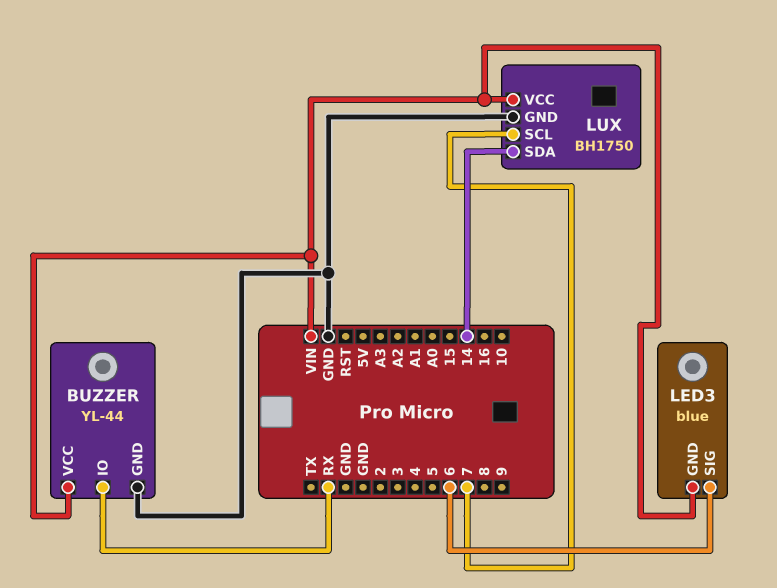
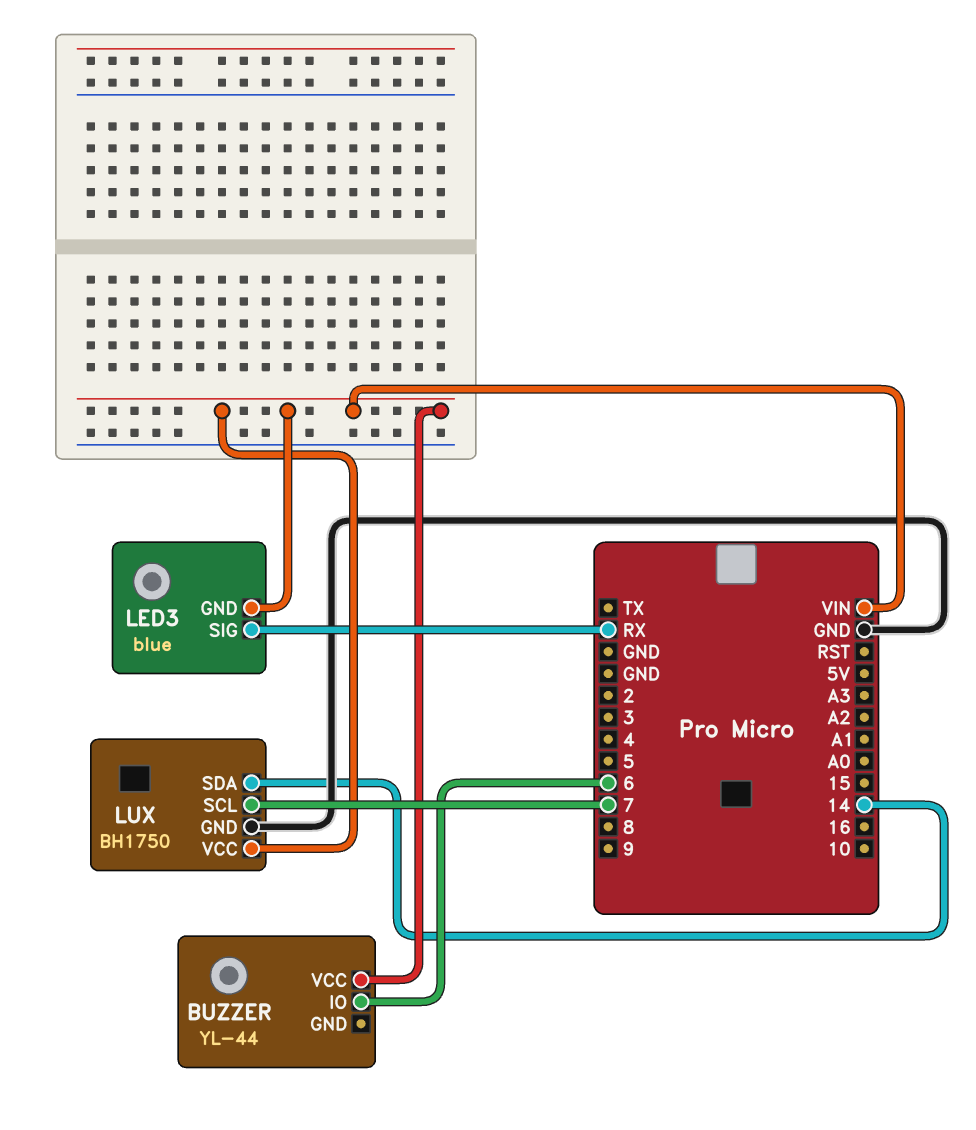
BUZZER pin GND: GND -> none
BUZZER pin IO: RX -> 6
LED3 pin SIG: 6 -> RX

